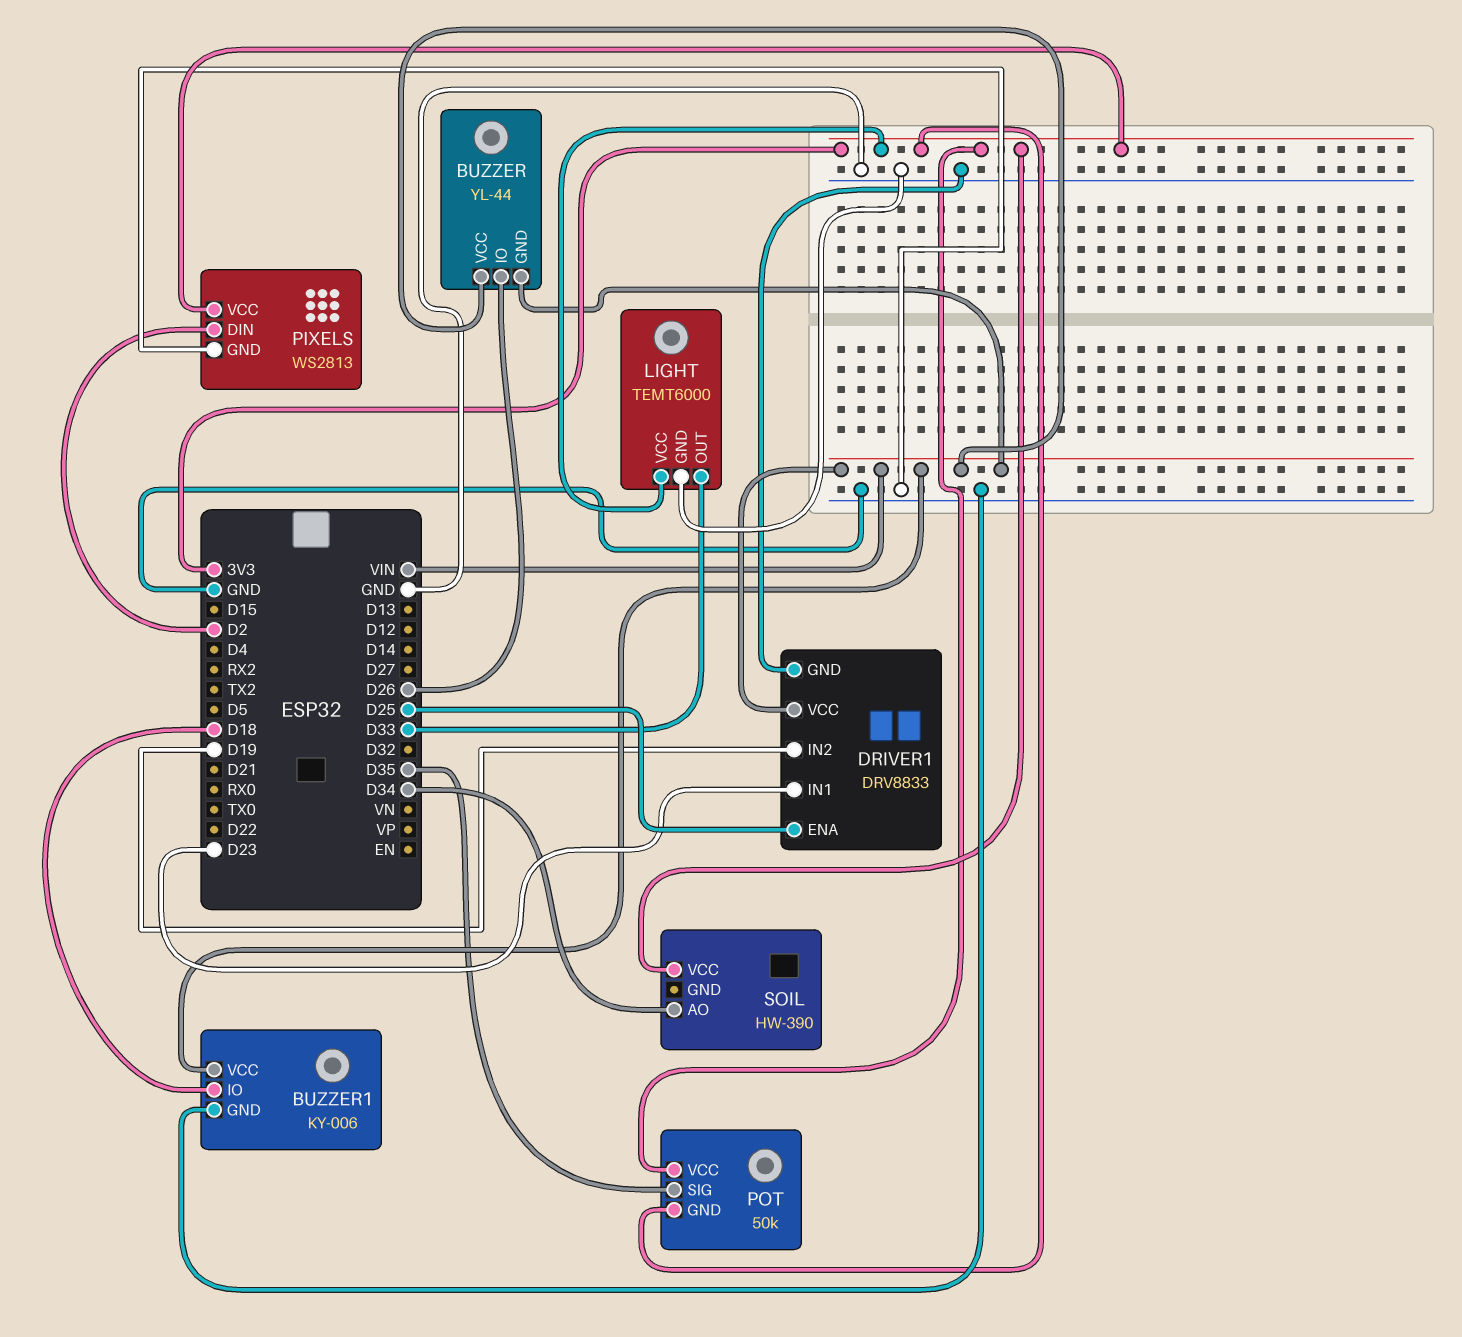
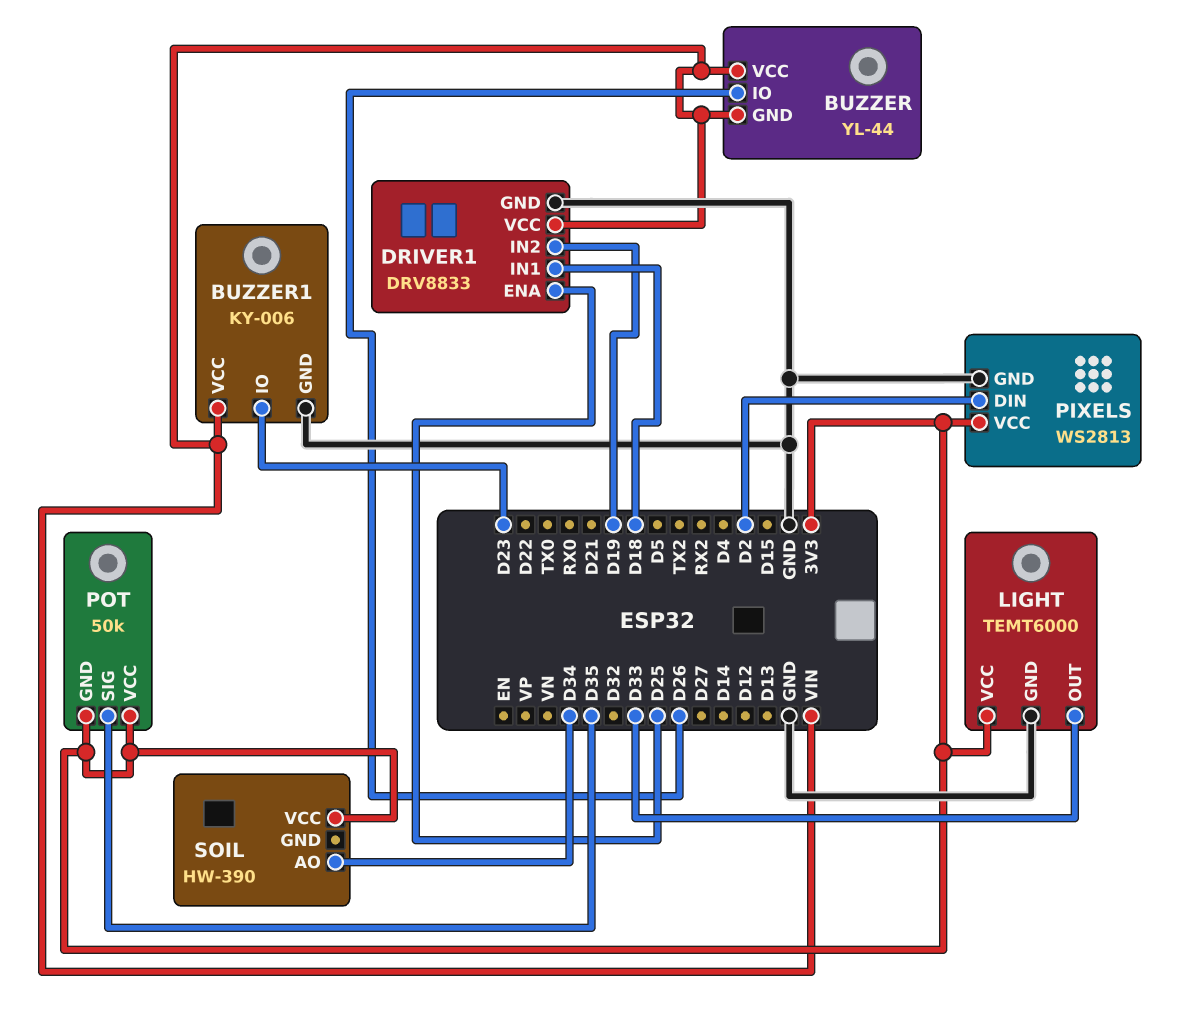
BUZZER1 pin IO: D18 -> D23
DRIVER1 pin IN1: D23 -> D18

